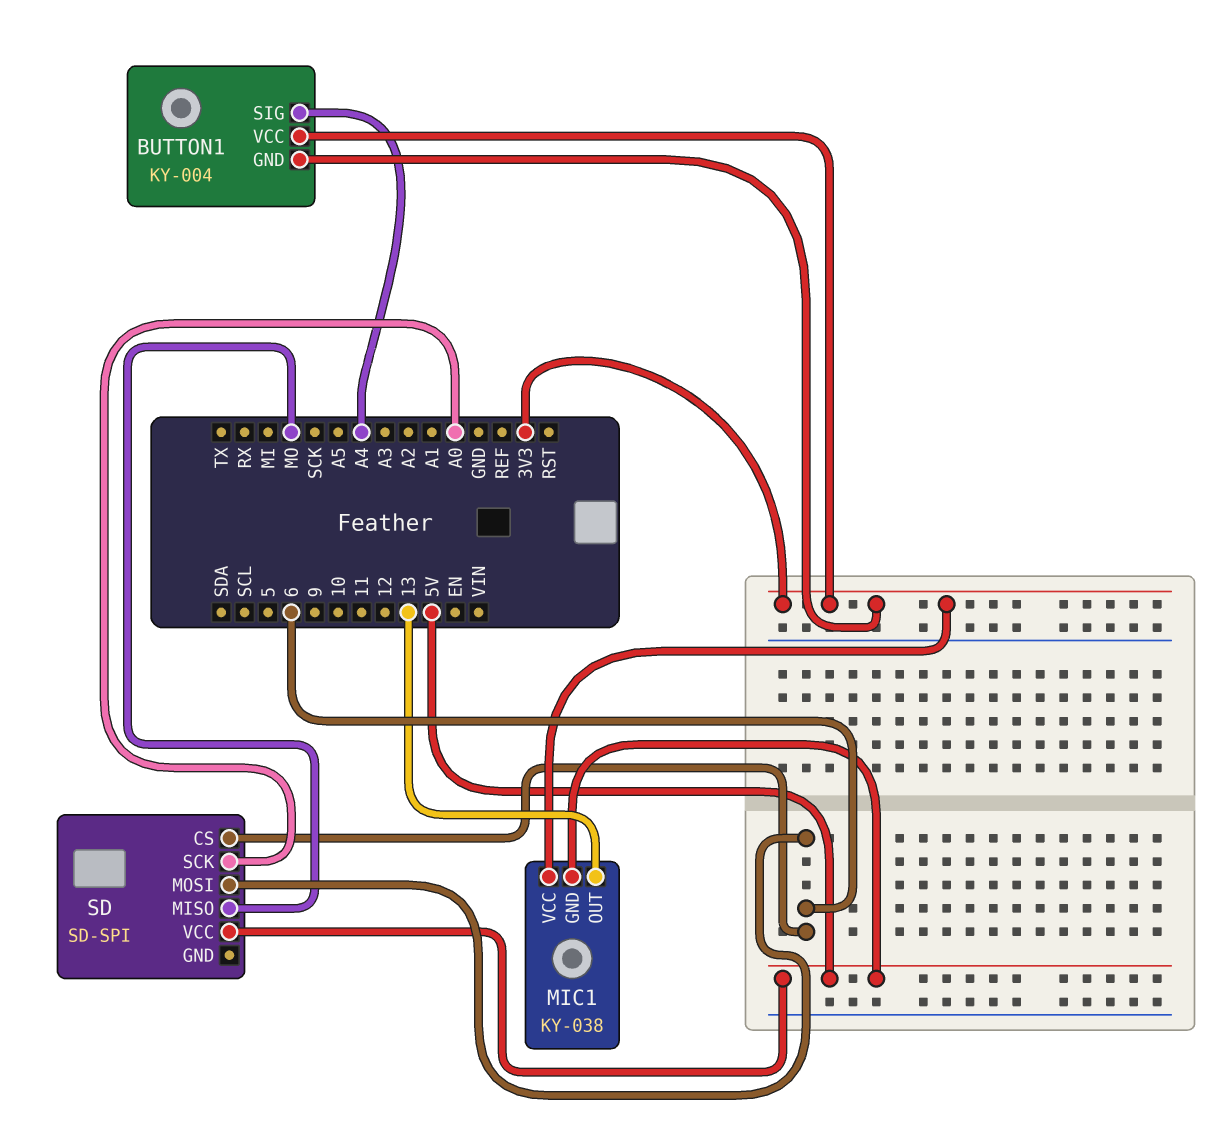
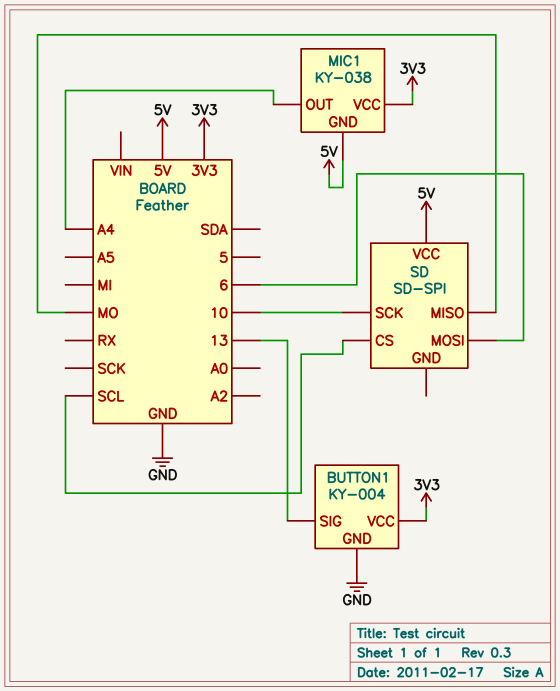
BUTTON1 pin GND: 3V3 -> GND
BUTTON1 pin SIG: A4 -> 13
MIC1 pin OUT: 13 -> A4
SD pin CS: 6 -> SCL
SD pin SCK: A0 -> 10

